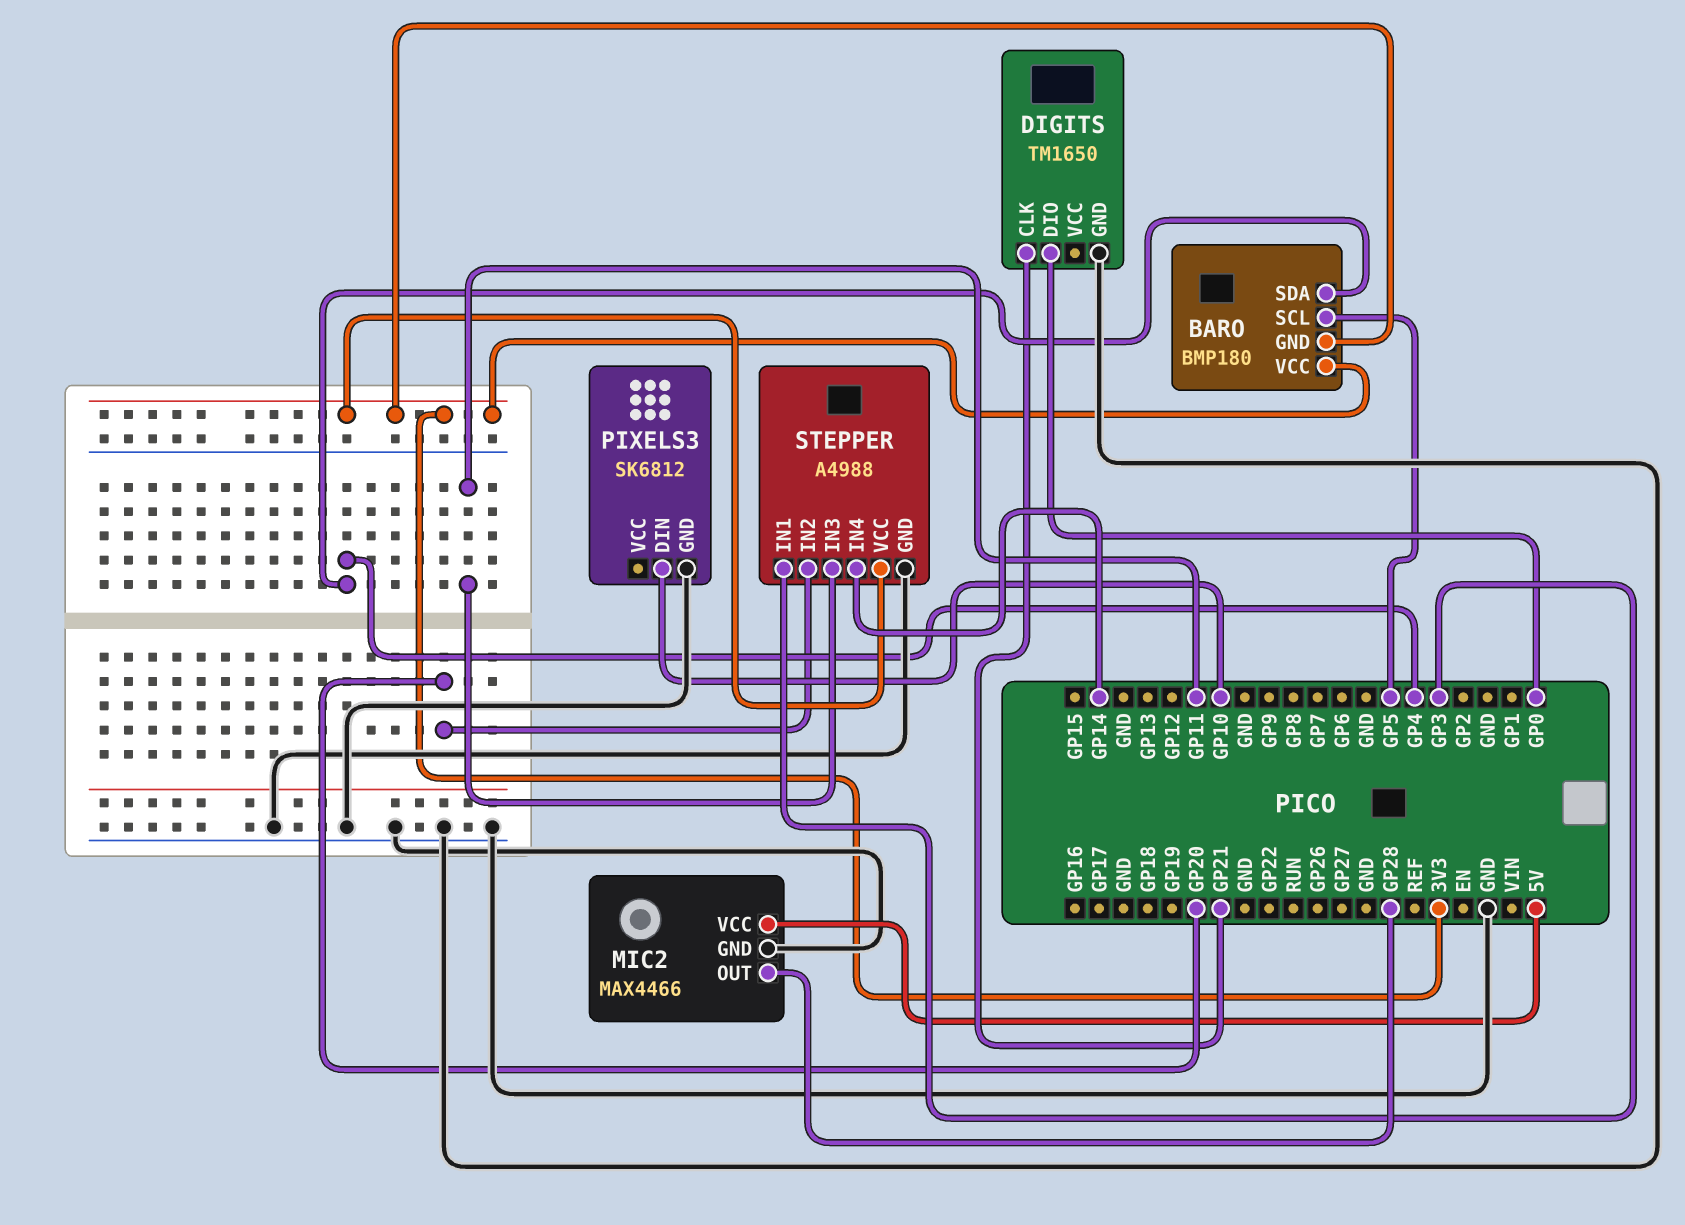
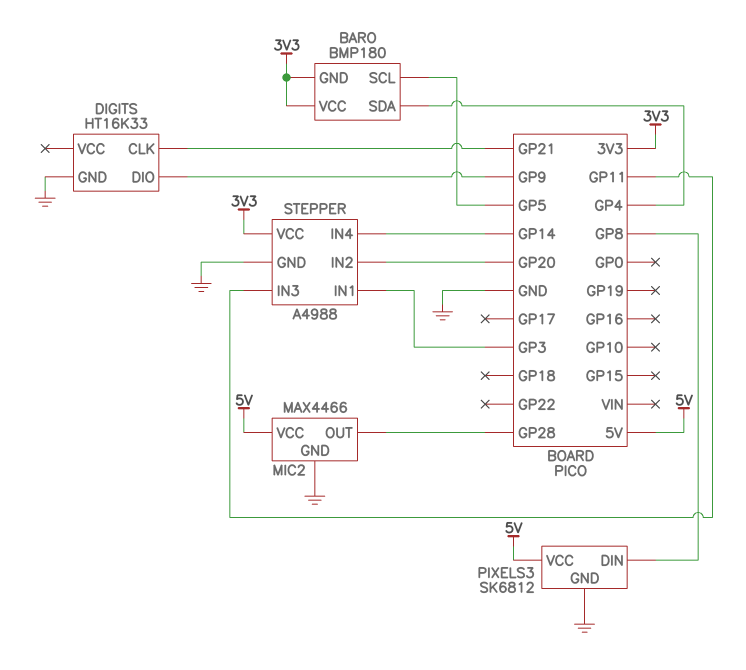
DIGITS: TM1650 -> HT16K33
DIGITS pin DIO: GP0 -> GP9
PIXELS3 pin DIN: GP10 -> GP8
PIXELS3 pin VCC: none -> 5V

